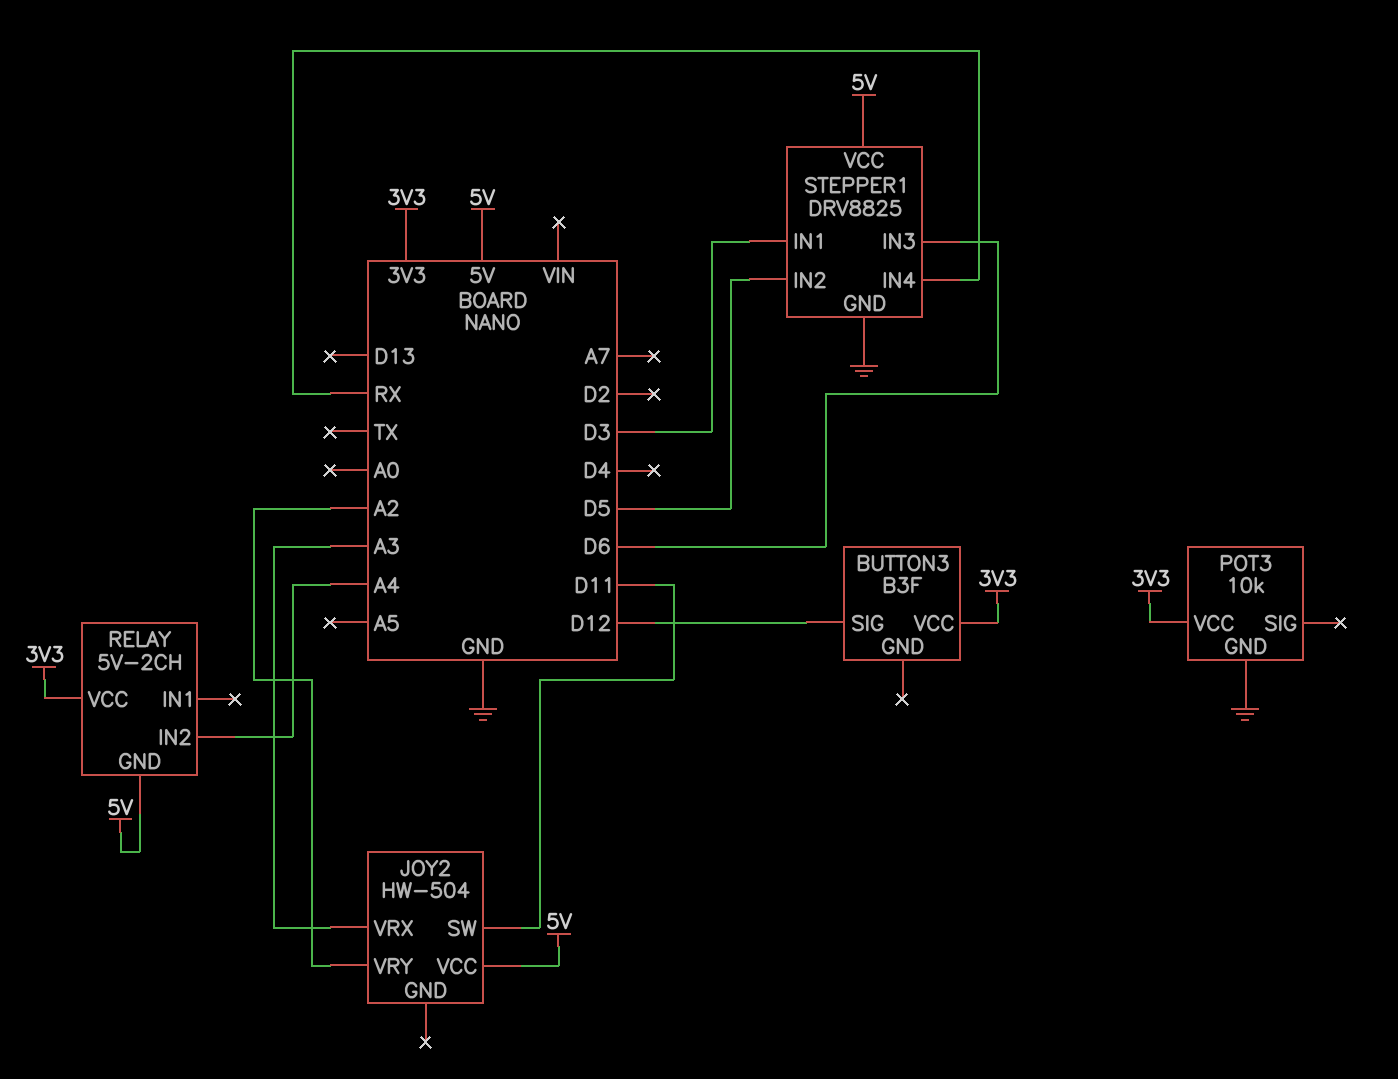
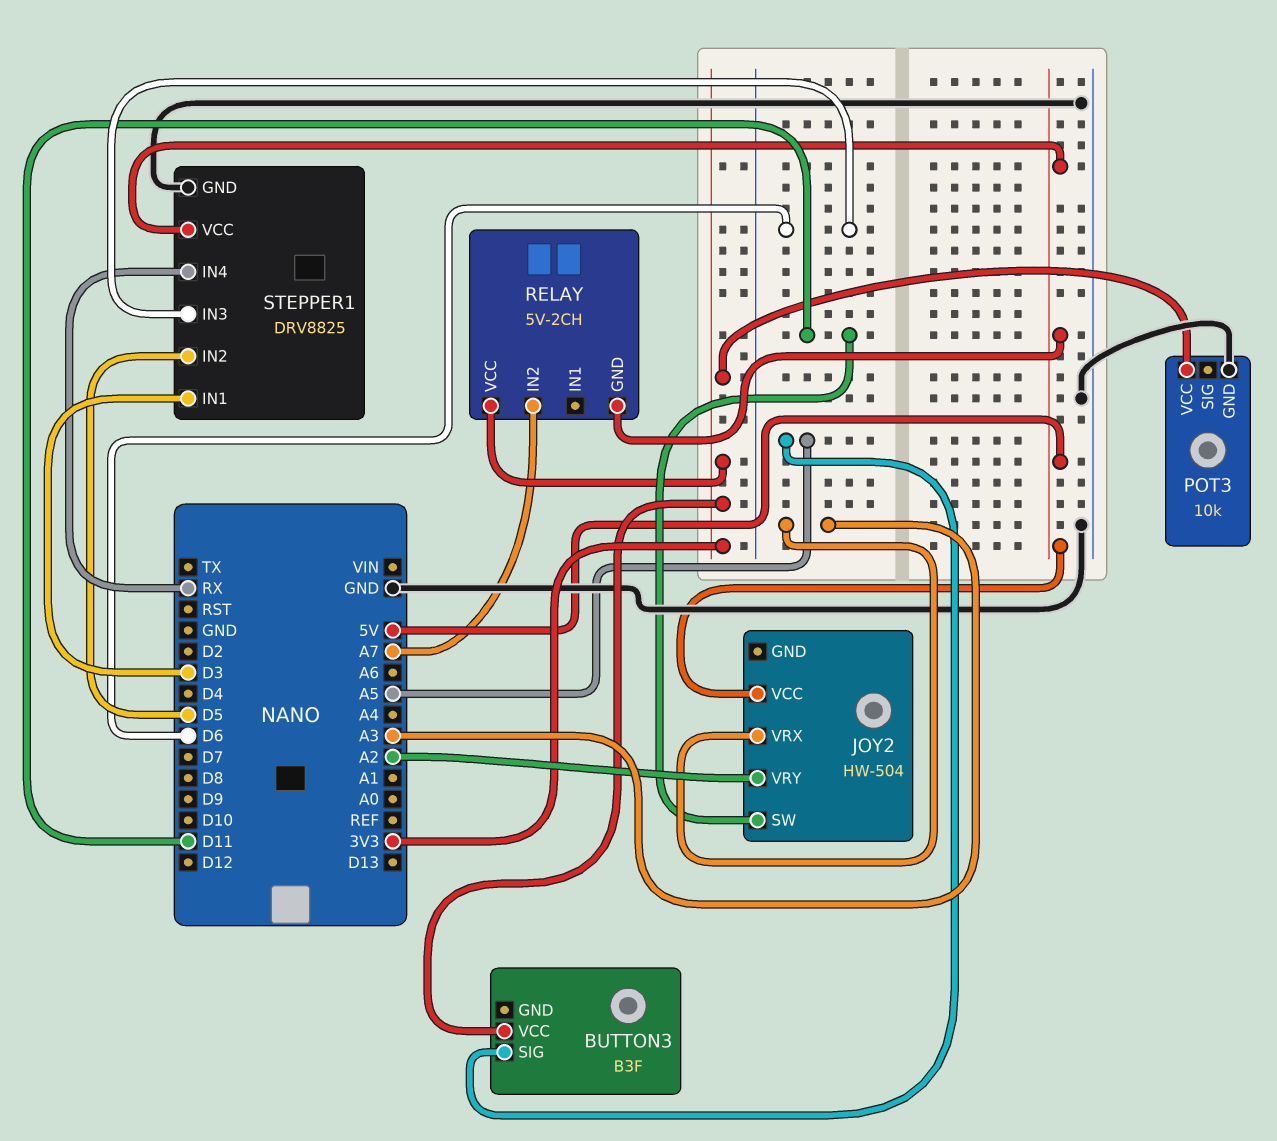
BUTTON3 pin SIG: D12 -> A5
RELAY pin IN2: A4 -> A7

